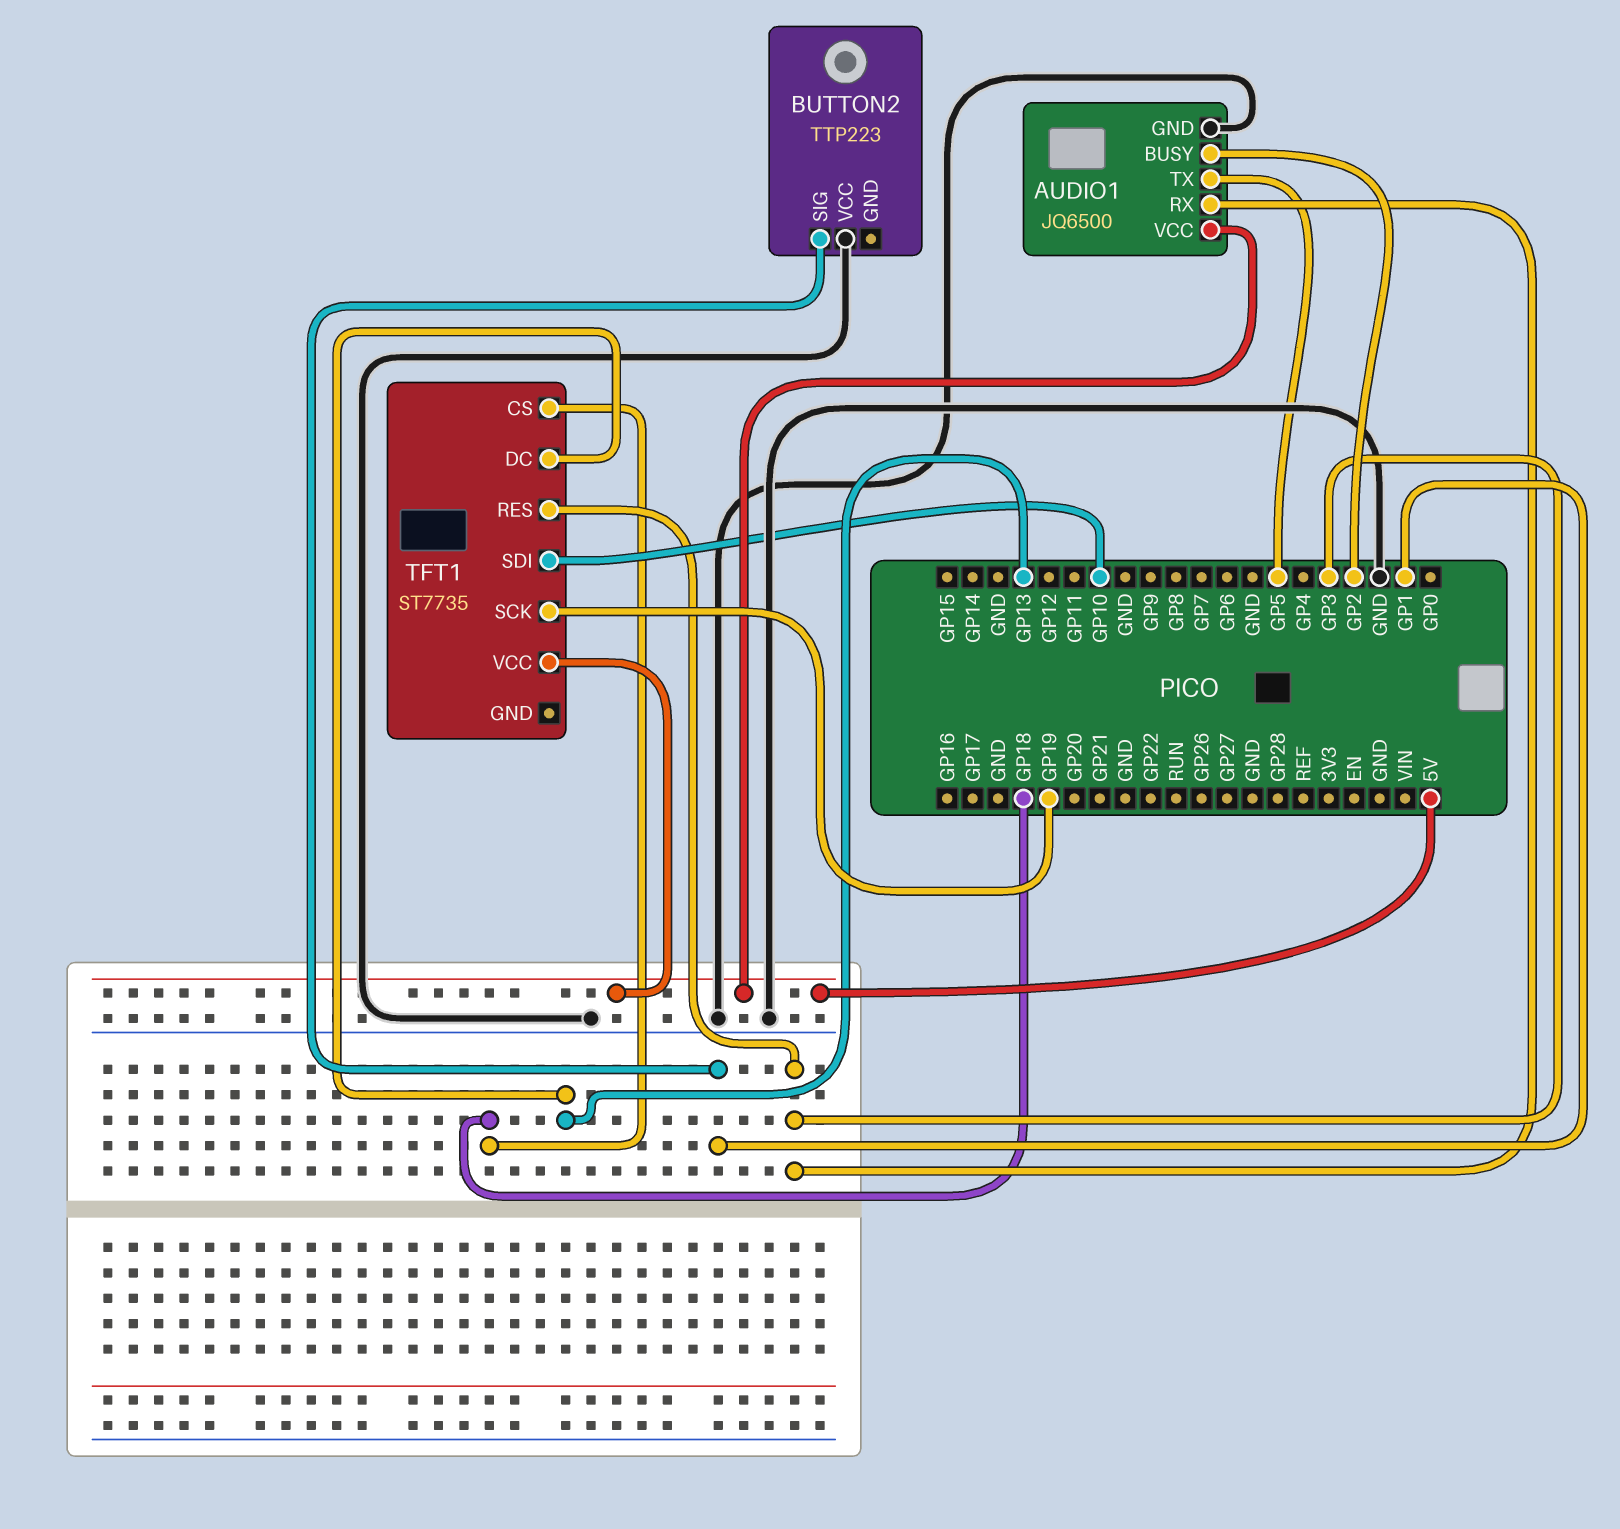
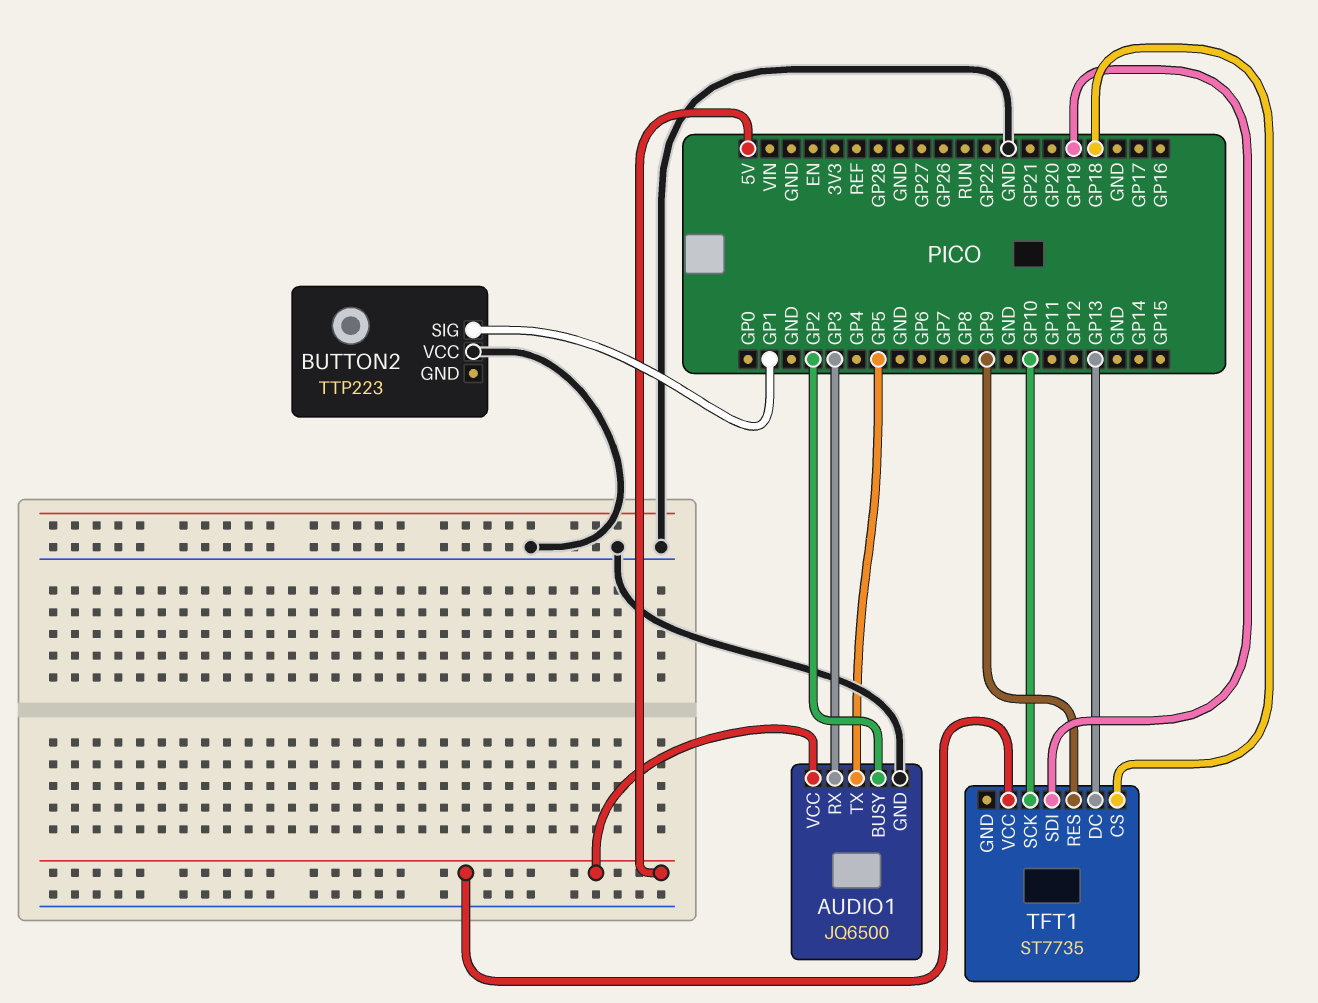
TFT1 pin RES: GP3 -> GP9
TFT1 pin SCK: GP19 -> GP10
TFT1 pin SDI: GP10 -> GP19

